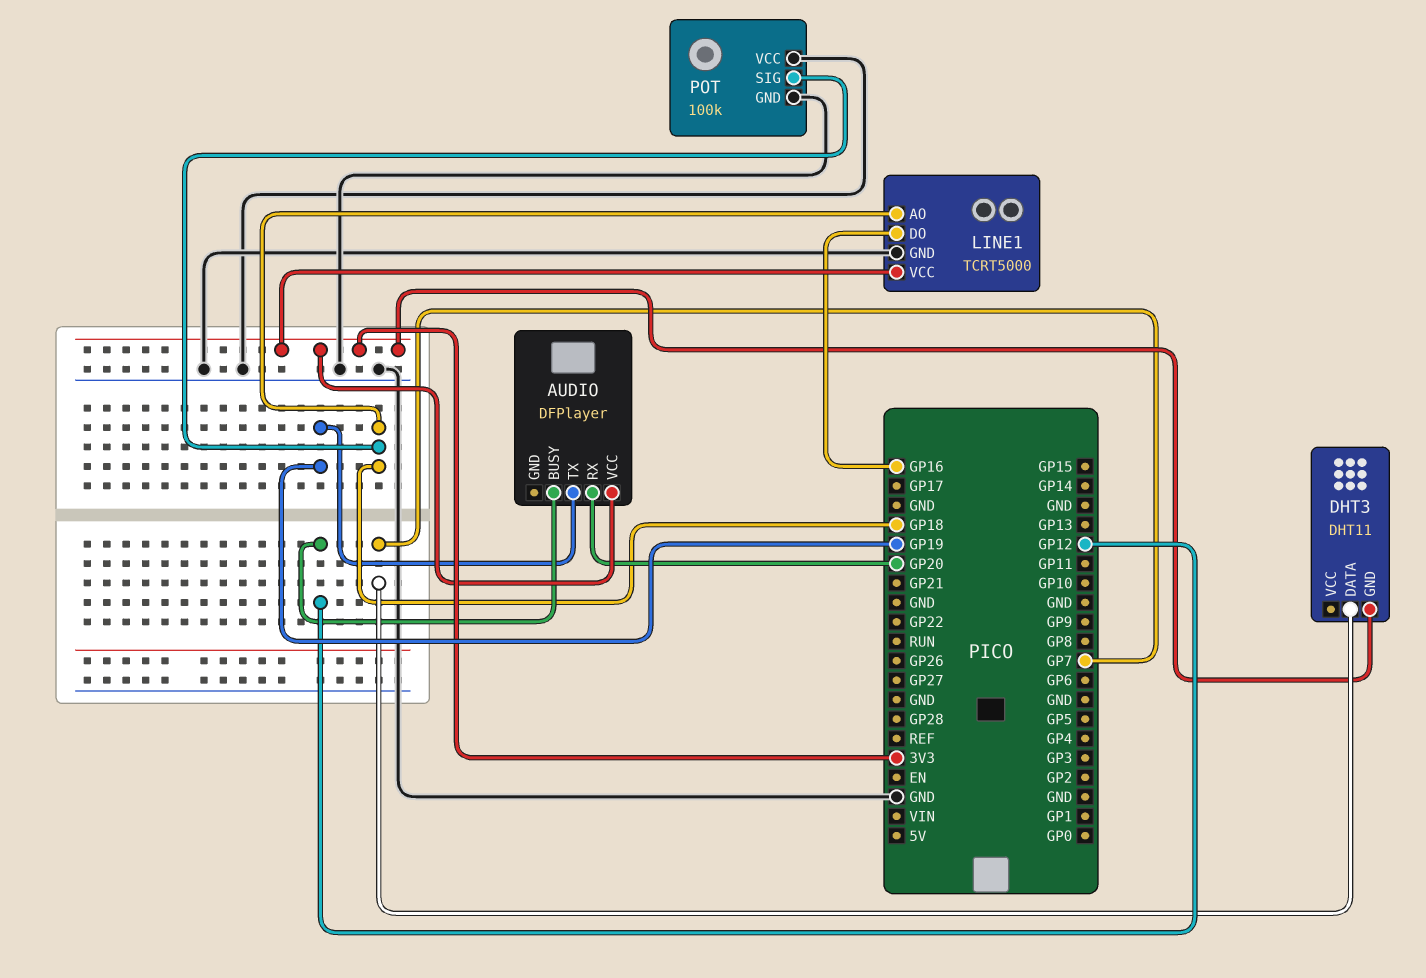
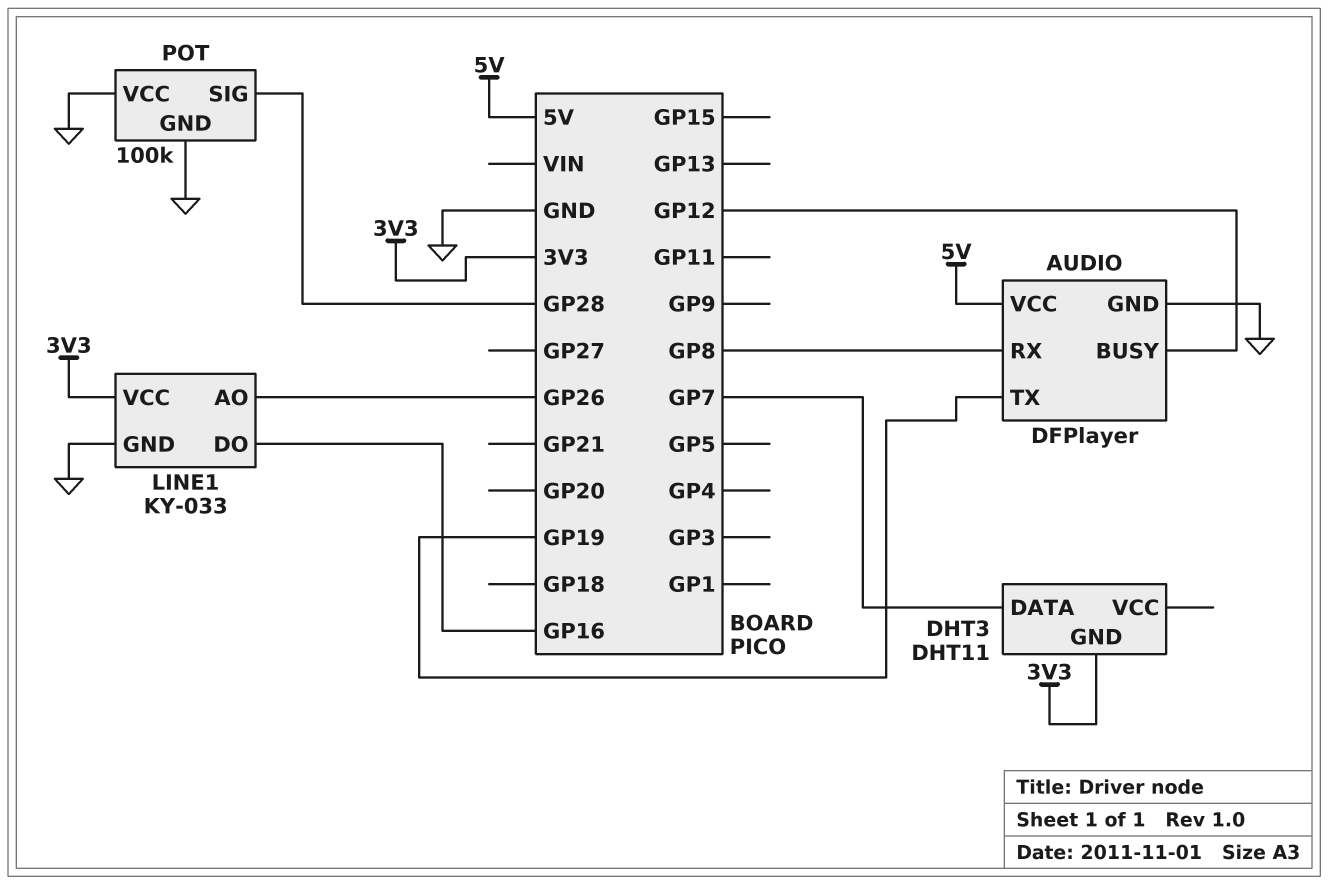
AUDIO pin GND: none -> GND
AUDIO pin RX: GP20 -> GP8
AUDIO pin VCC: 3V3 -> 5V
LINE1: TCRT5000 -> KY-033
LINE1 pin AO: GP18 -> GP26
POT pin SIG: GP18 -> GP28

